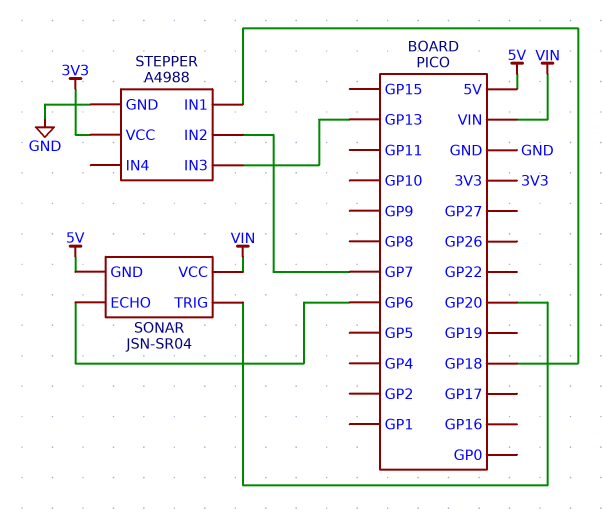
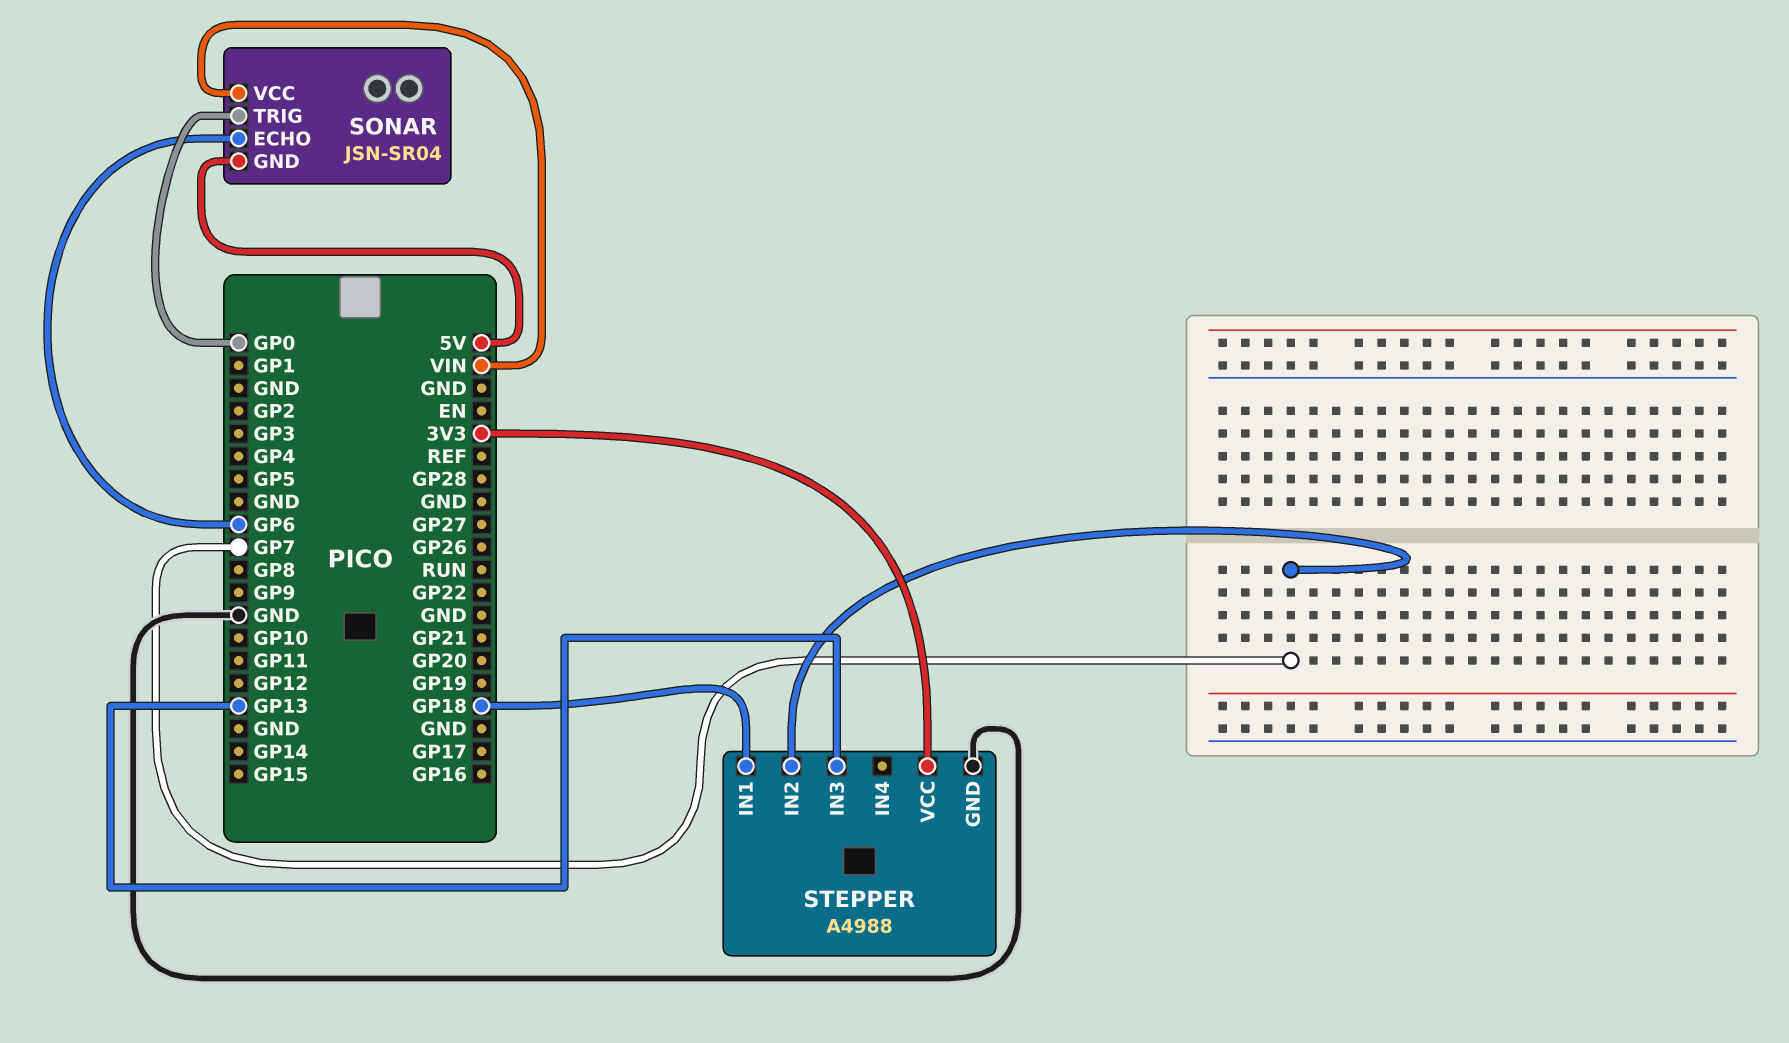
SONAR pin TRIG: GP20 -> GP0

